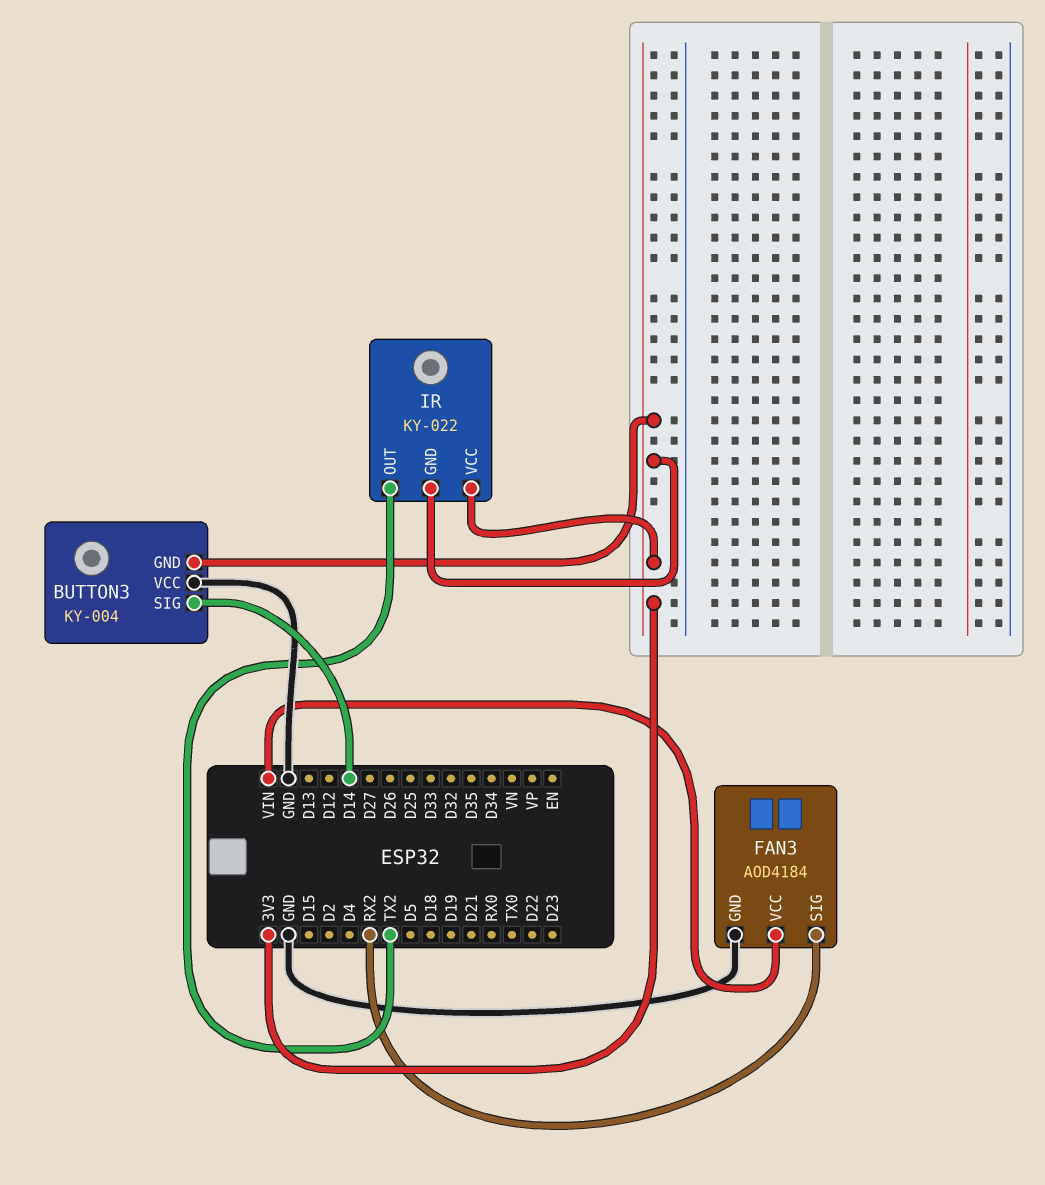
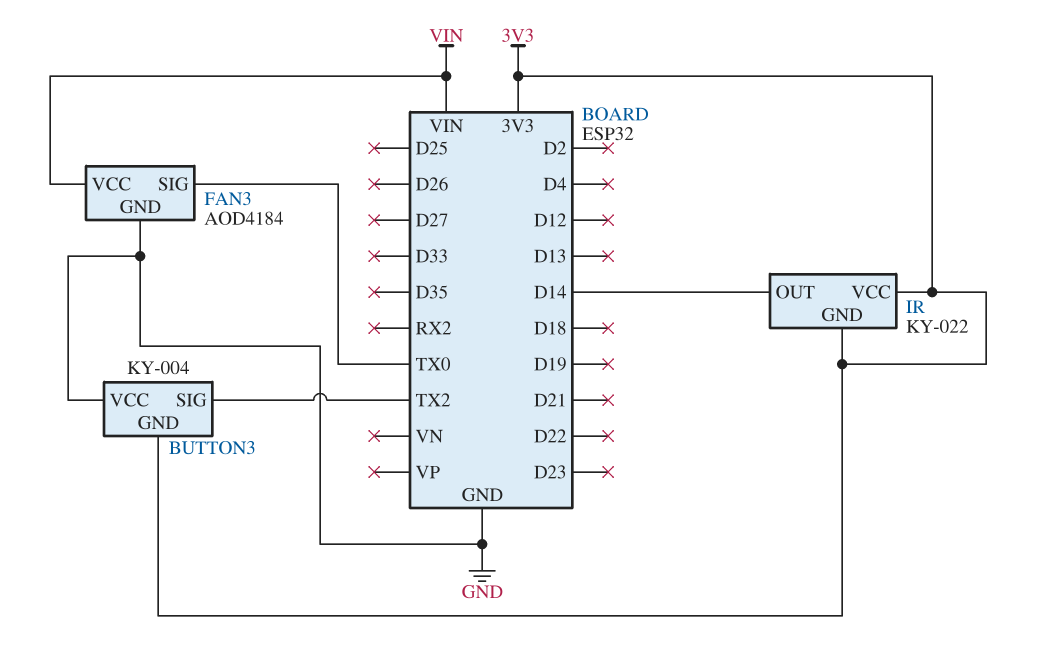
BUTTON3 pin SIG: D14 -> TX2
FAN3 pin SIG: RX2 -> TX0
IR pin OUT: TX2 -> D14

